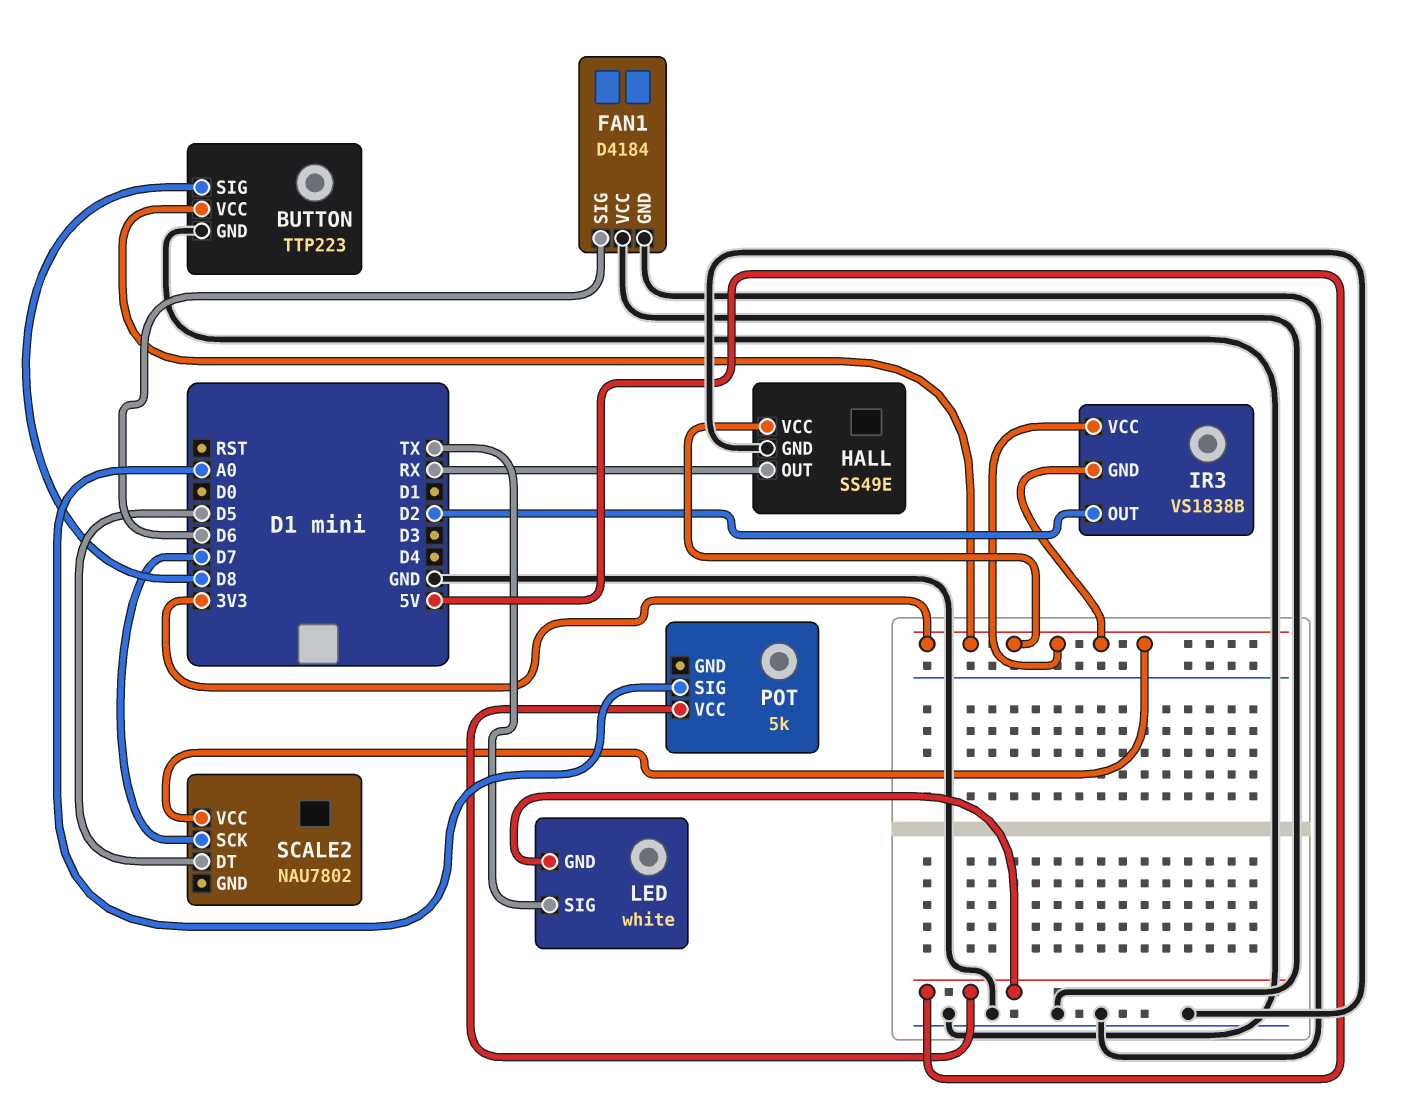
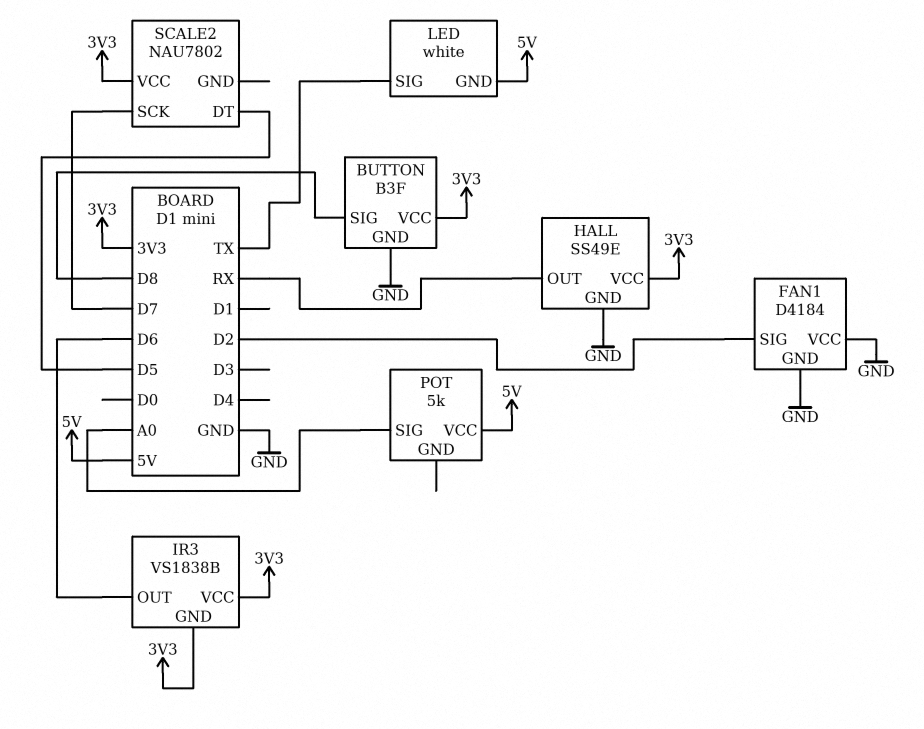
BUTTON: TTP223 -> B3F
FAN1 pin SIG: D6 -> D2
IR3 pin OUT: D2 -> D6

